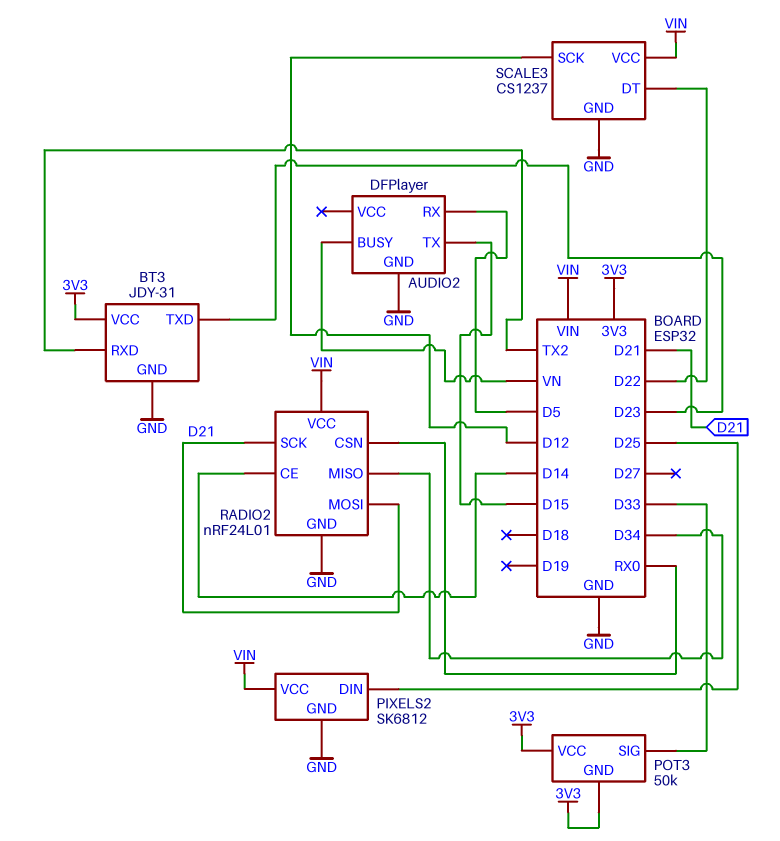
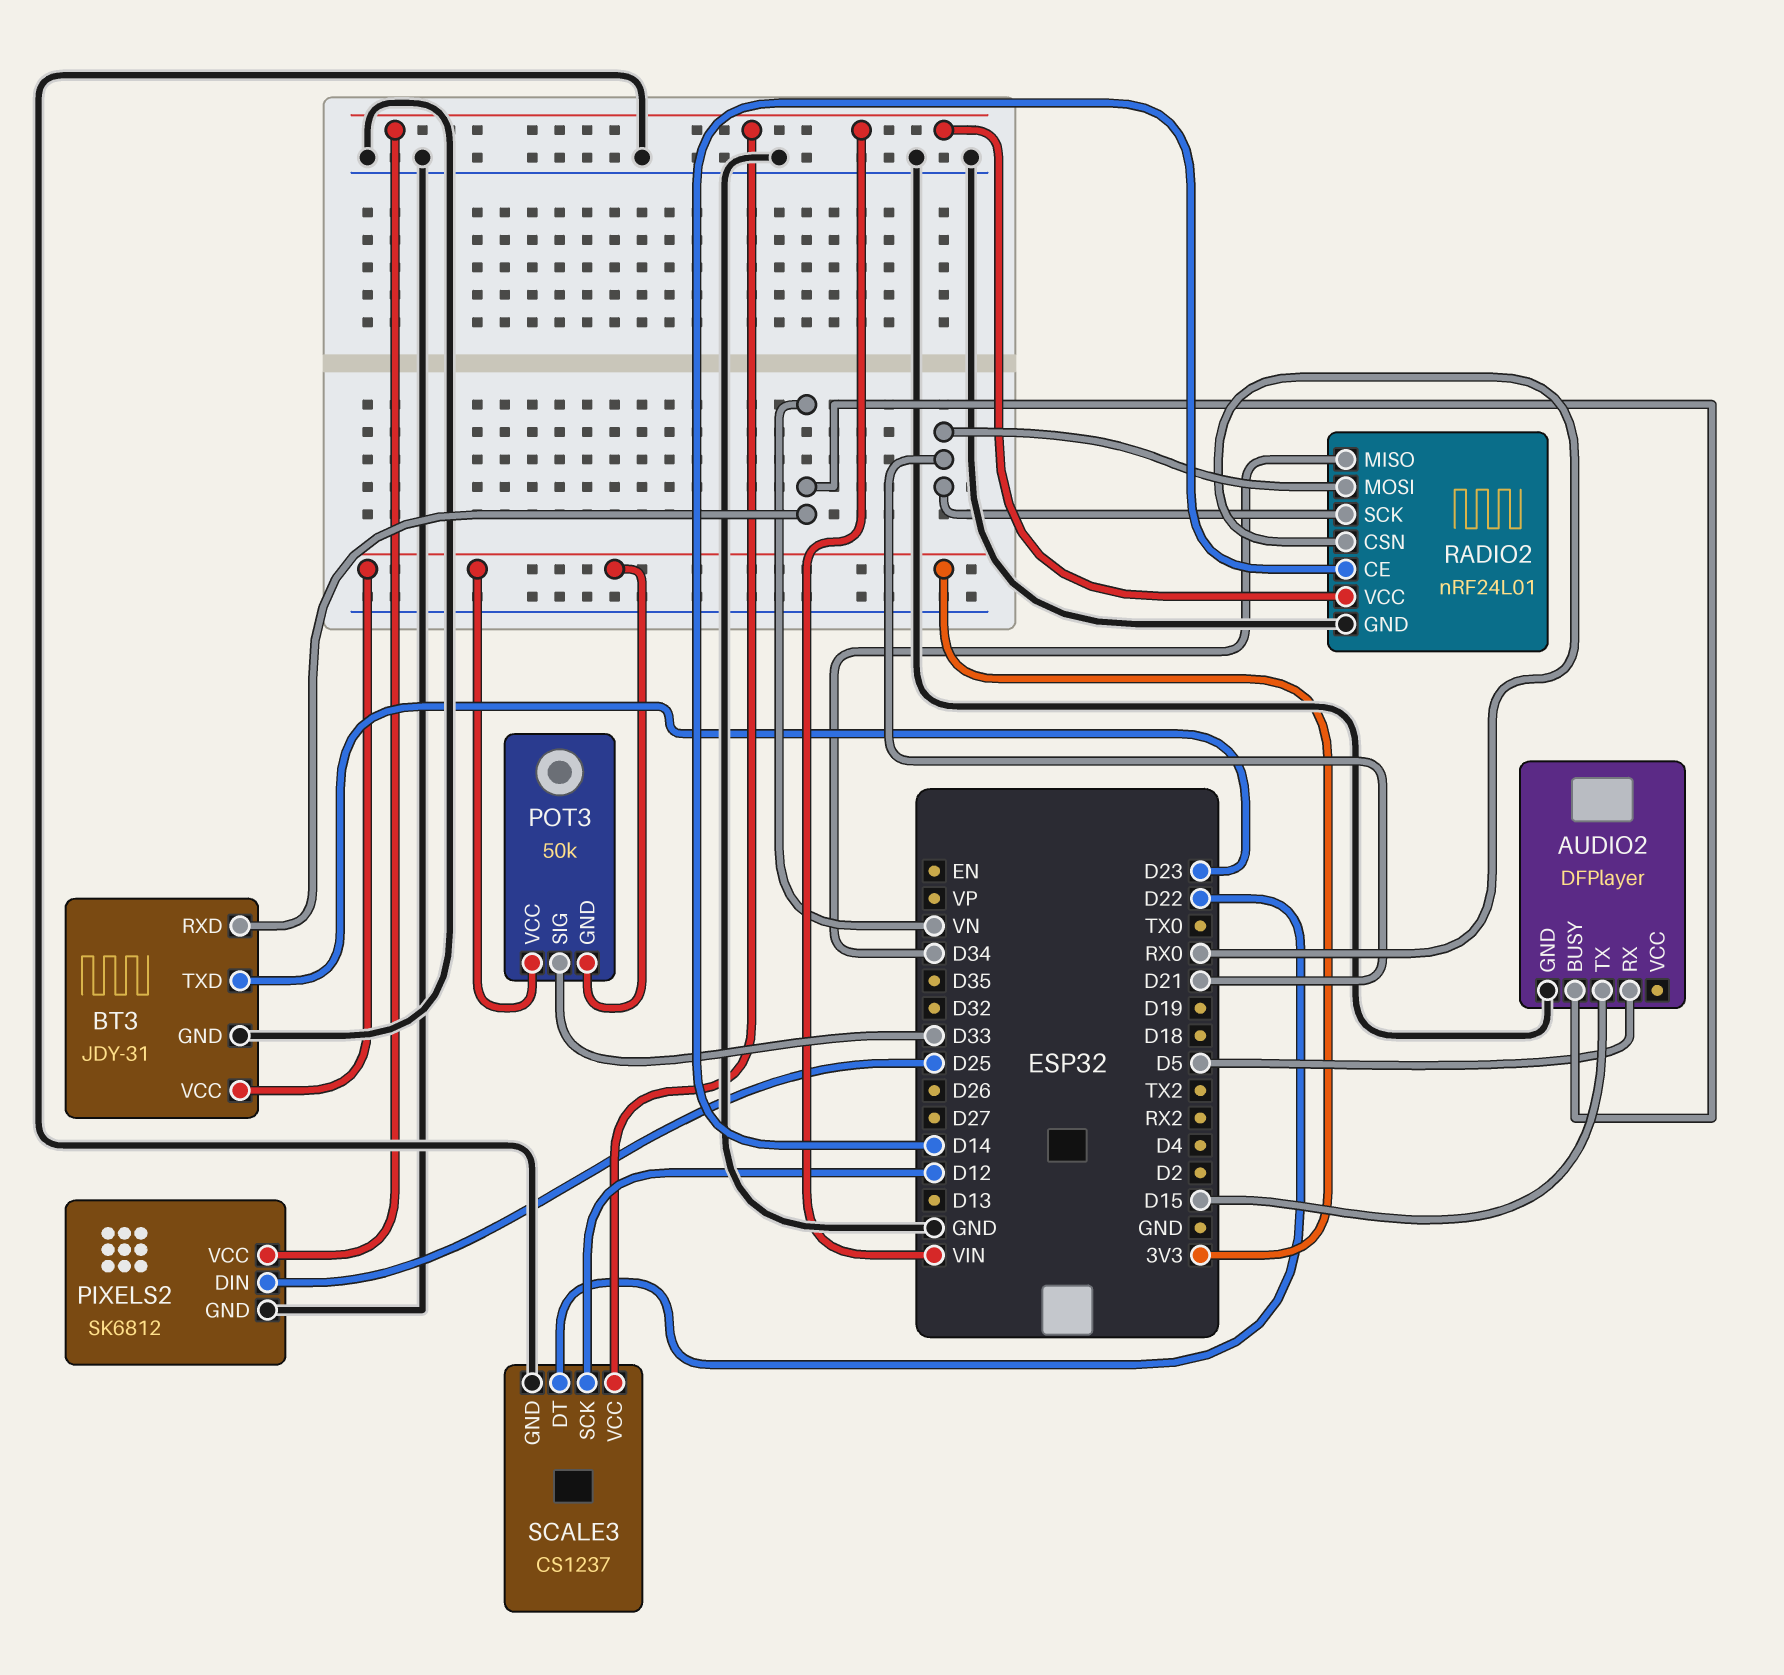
BT3 pin RXD: TX2 -> VN

